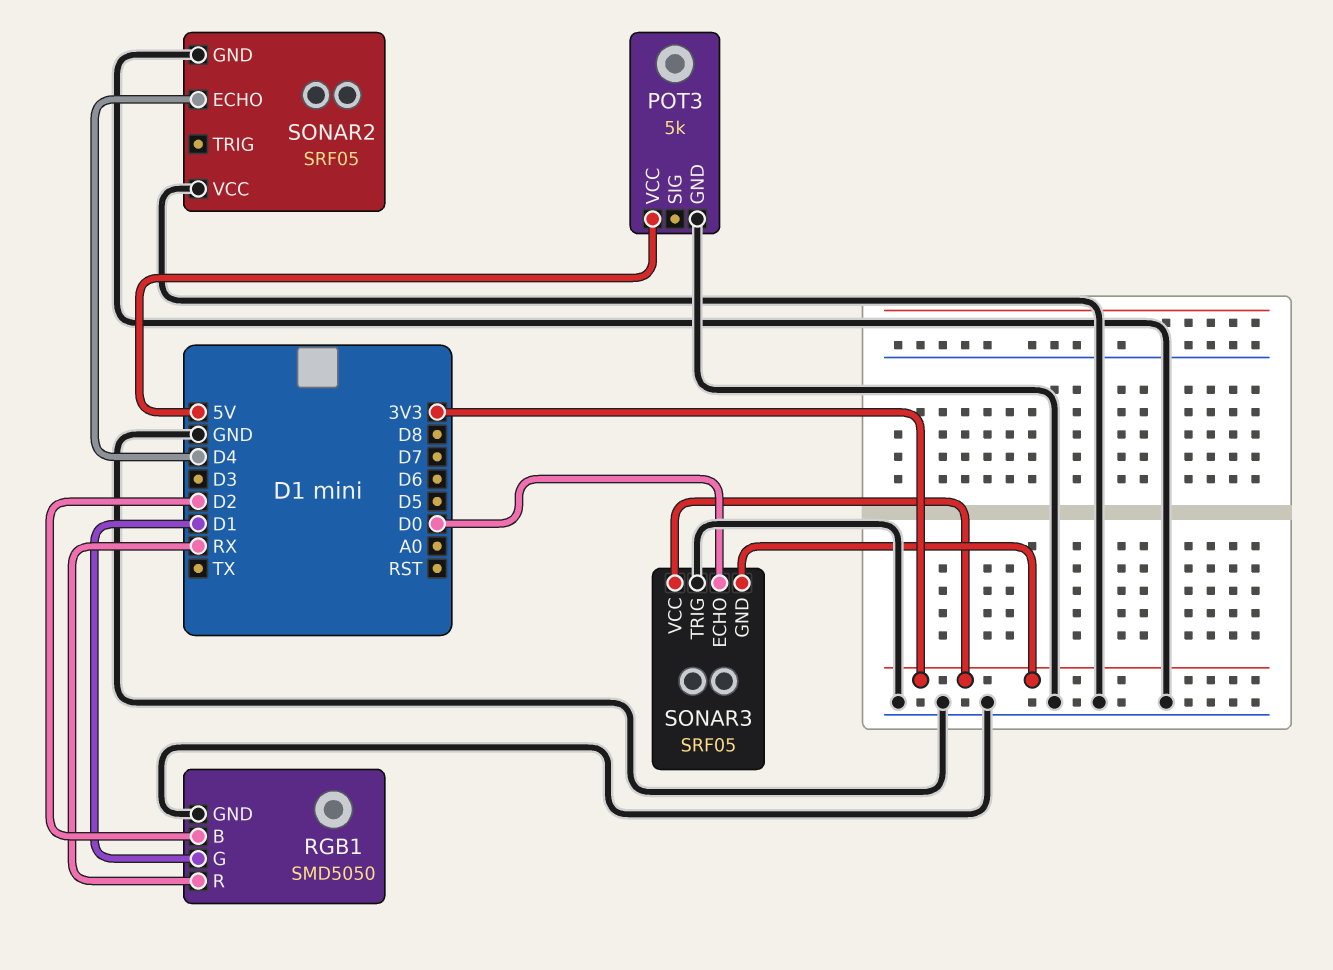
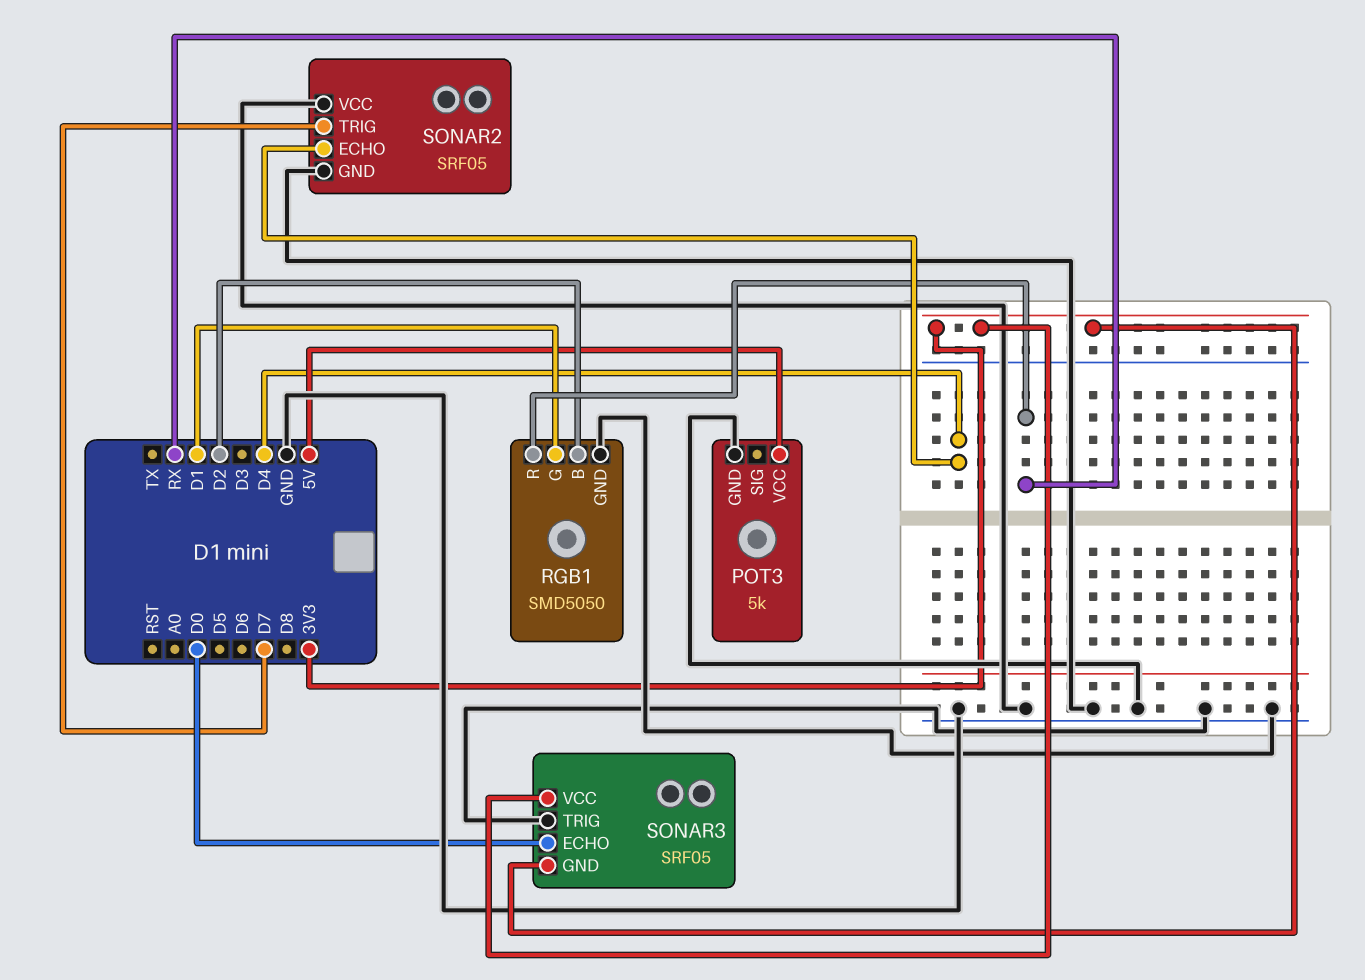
SONAR2 pin TRIG: none -> D7

